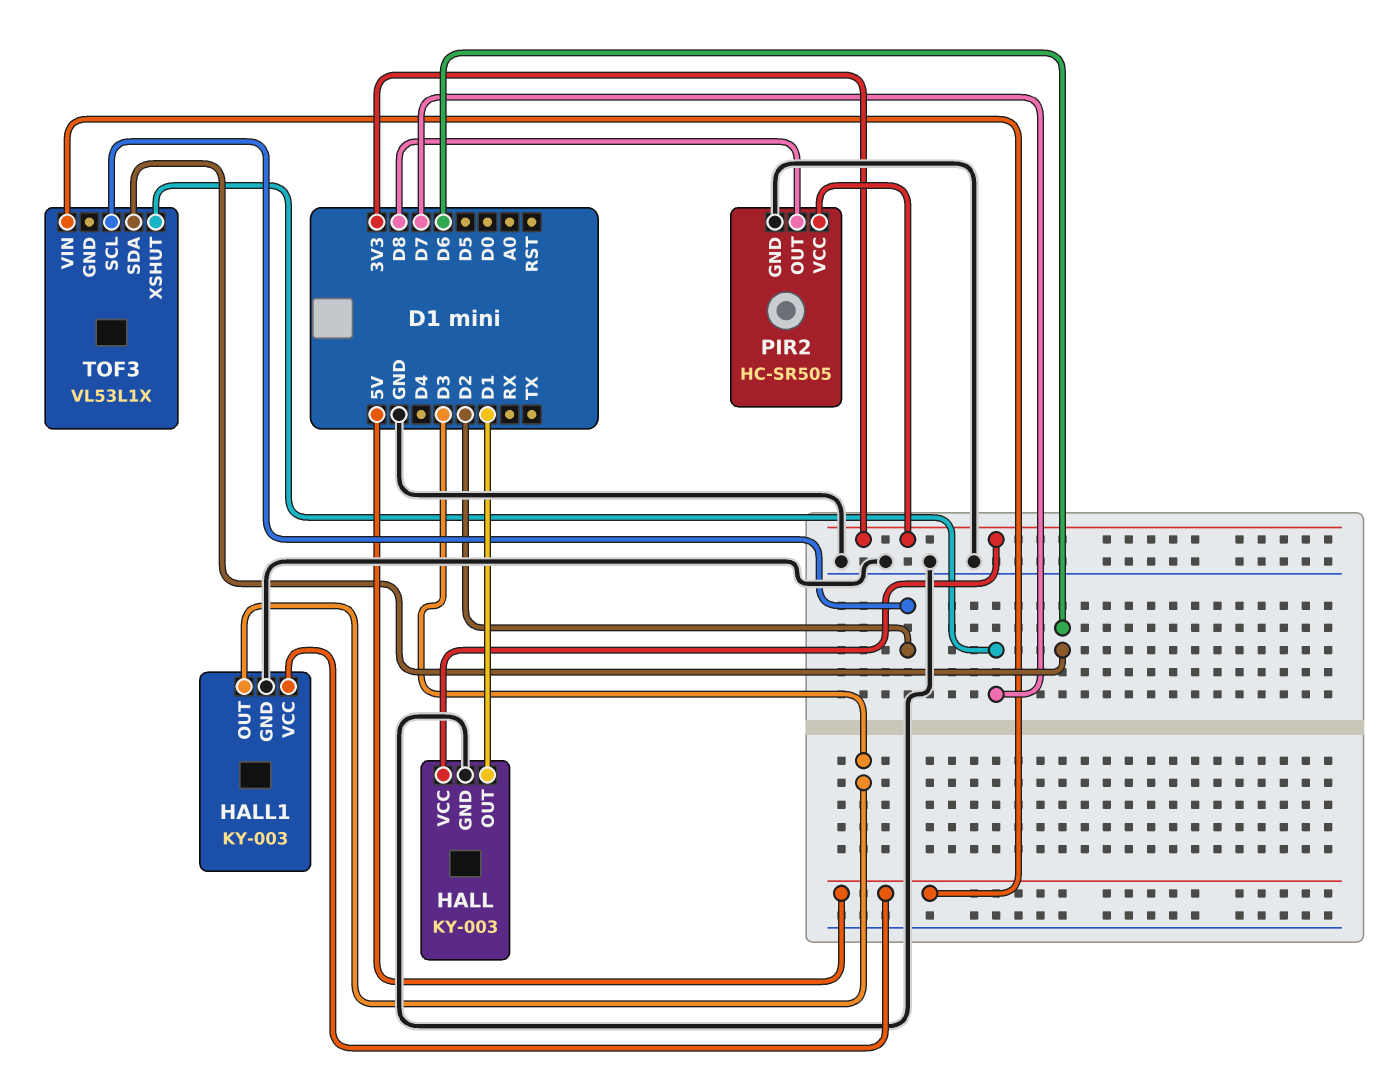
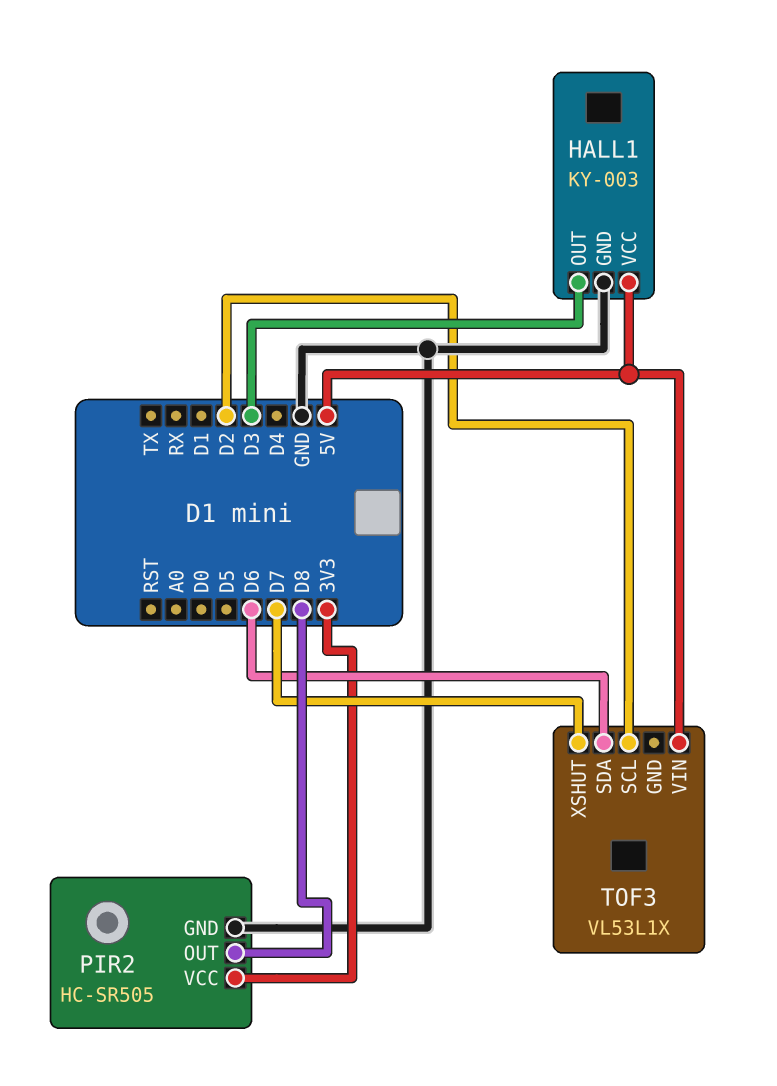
HALL: KY-003 -> none
HALL pin GND: GND -> none
HALL pin OUT: D1 -> none
HALL pin VCC: 3V3 -> none

